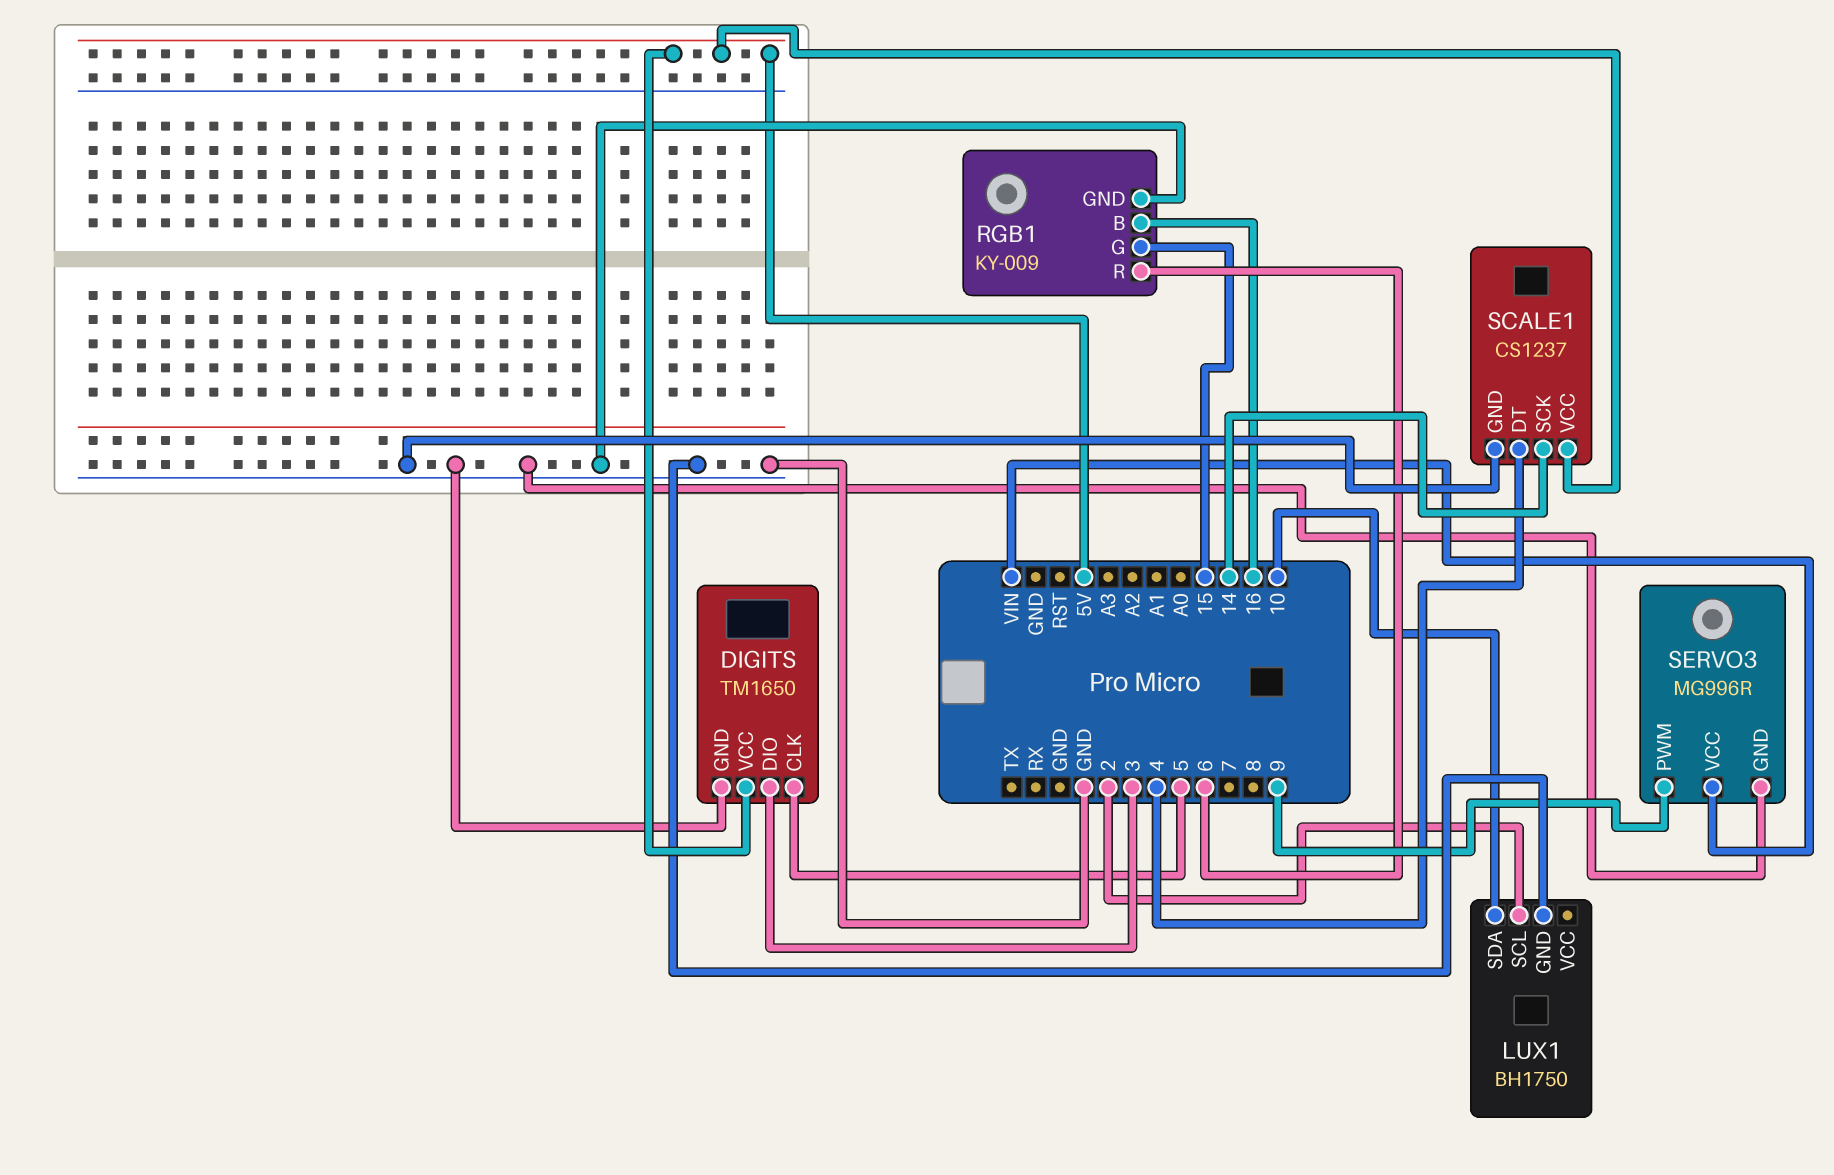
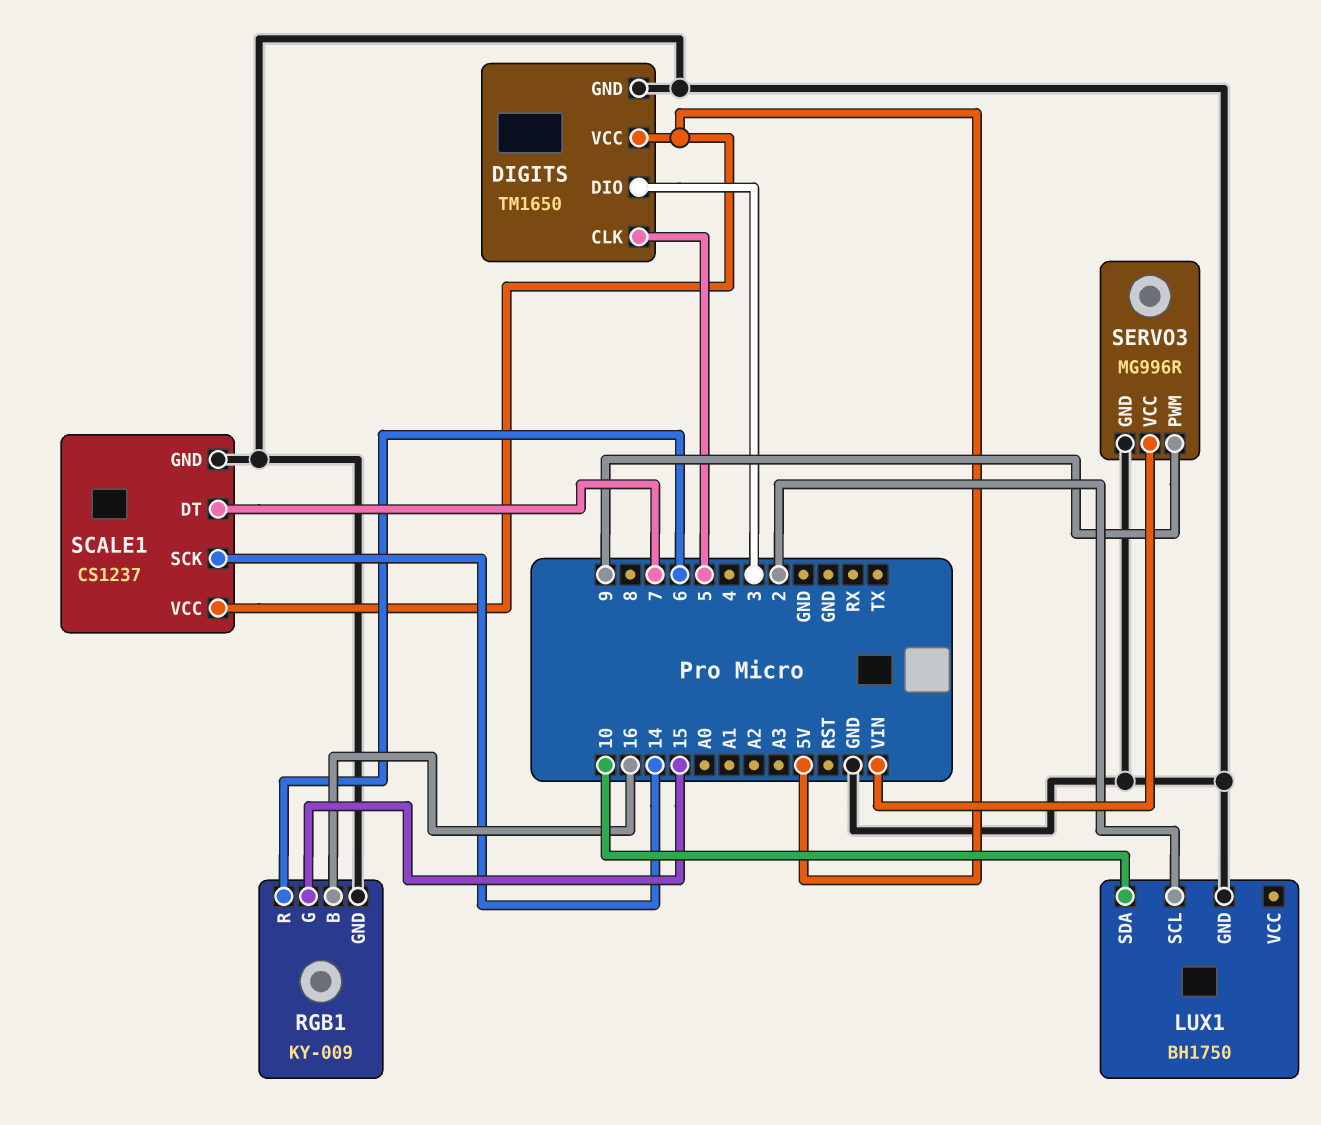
SCALE1 pin DT: 4 -> 7

